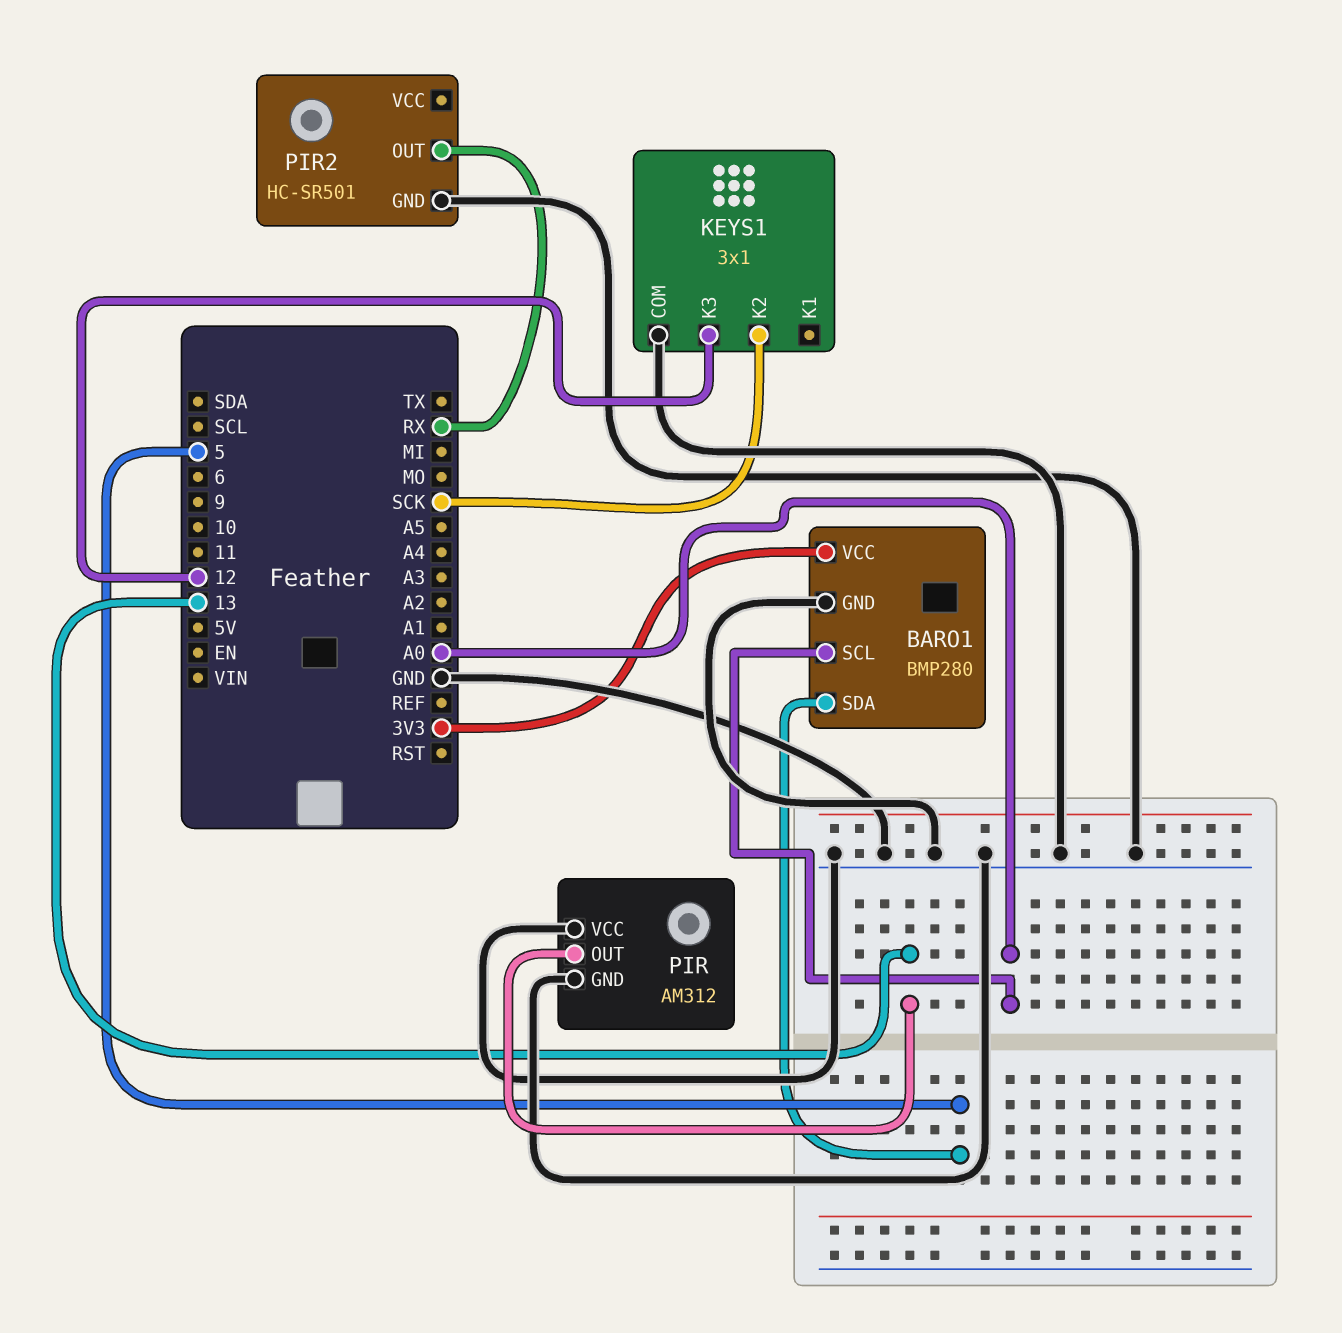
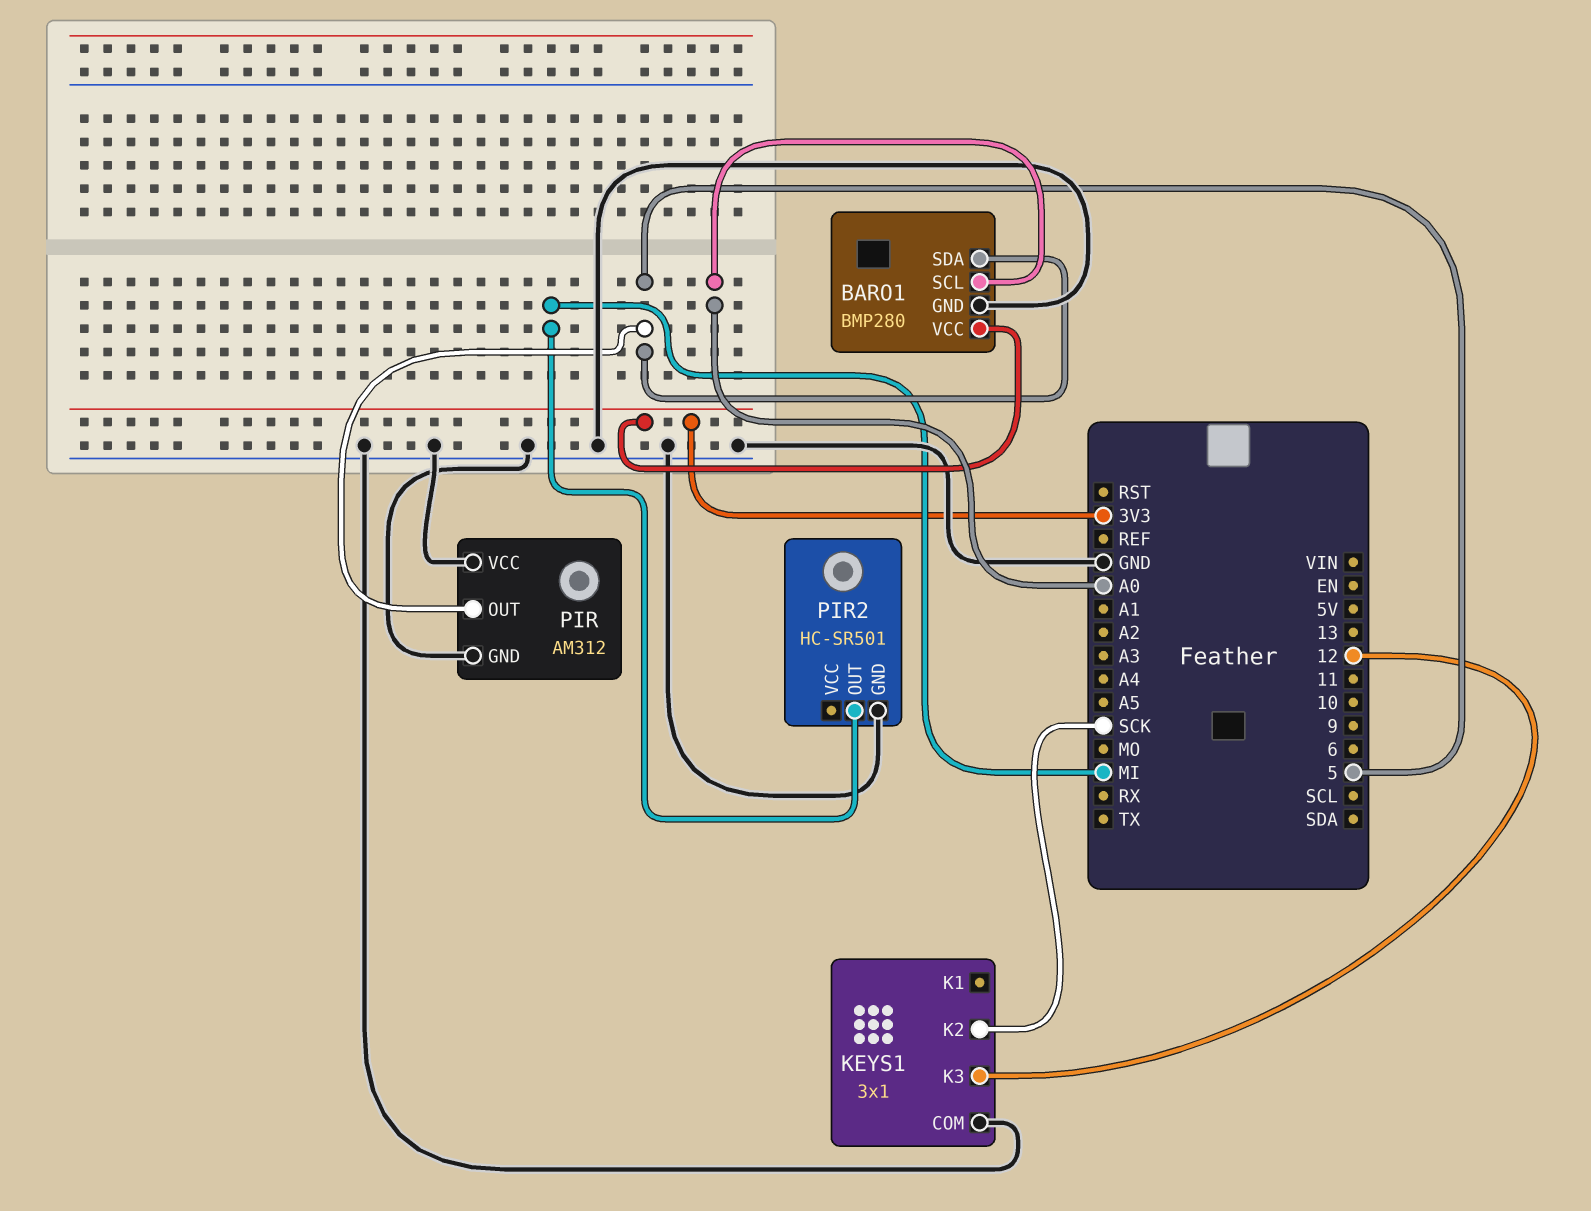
PIR pin OUT: 13 -> 5
PIR2 pin OUT: RX -> MI

